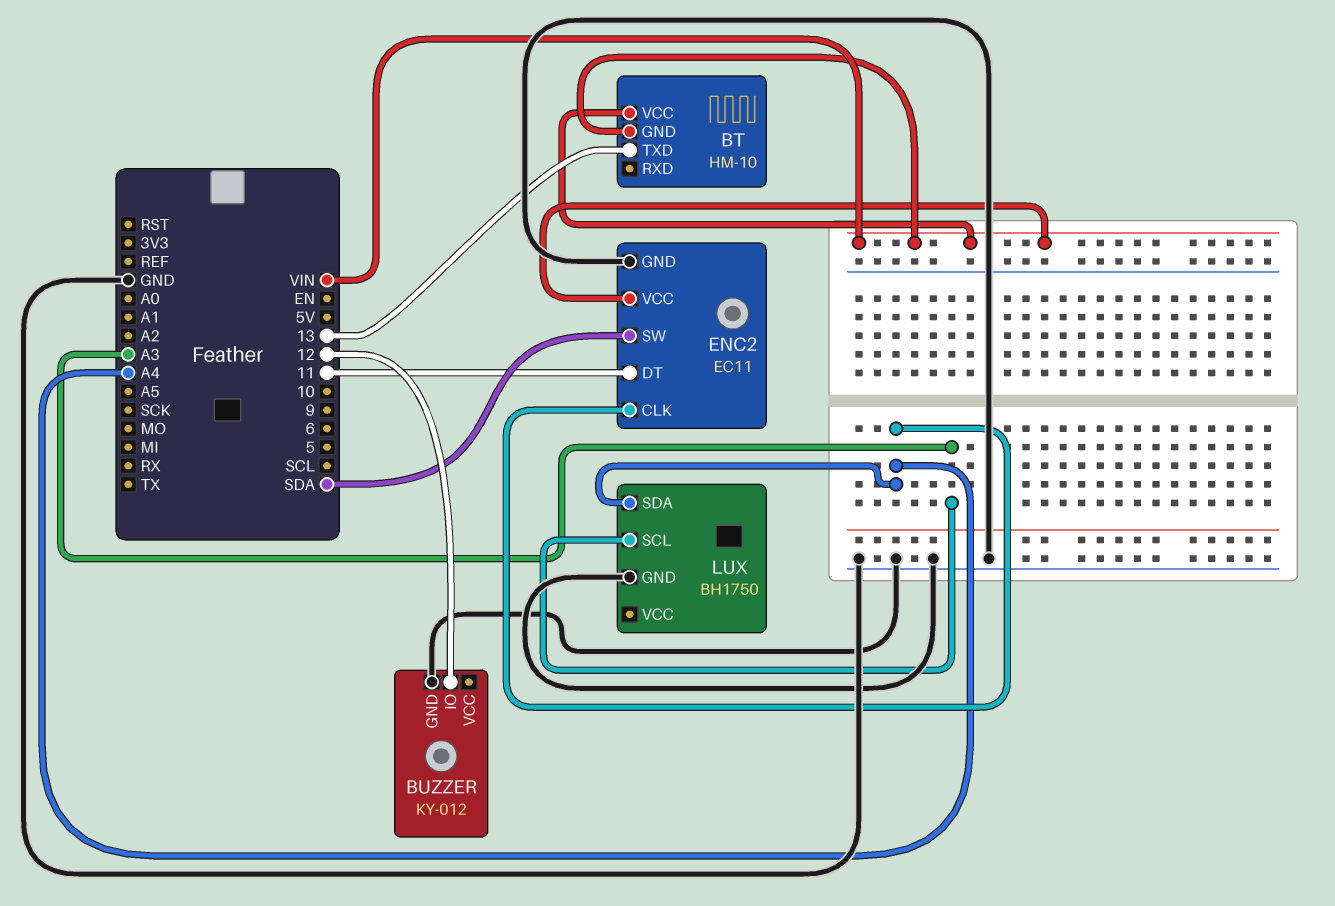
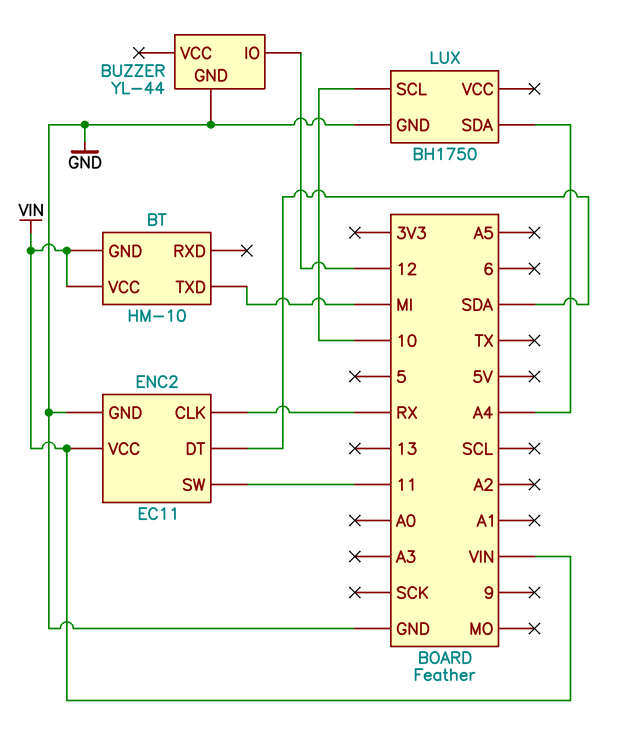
BT pin TXD: 13 -> MI
BUZZER: KY-012 -> YL-44
ENC2 pin CLK: A4 -> RX
ENC2 pin DT: 11 -> SDA
ENC2 pin SW: SDA -> 11
LUX pin SCL: A3 -> 10

